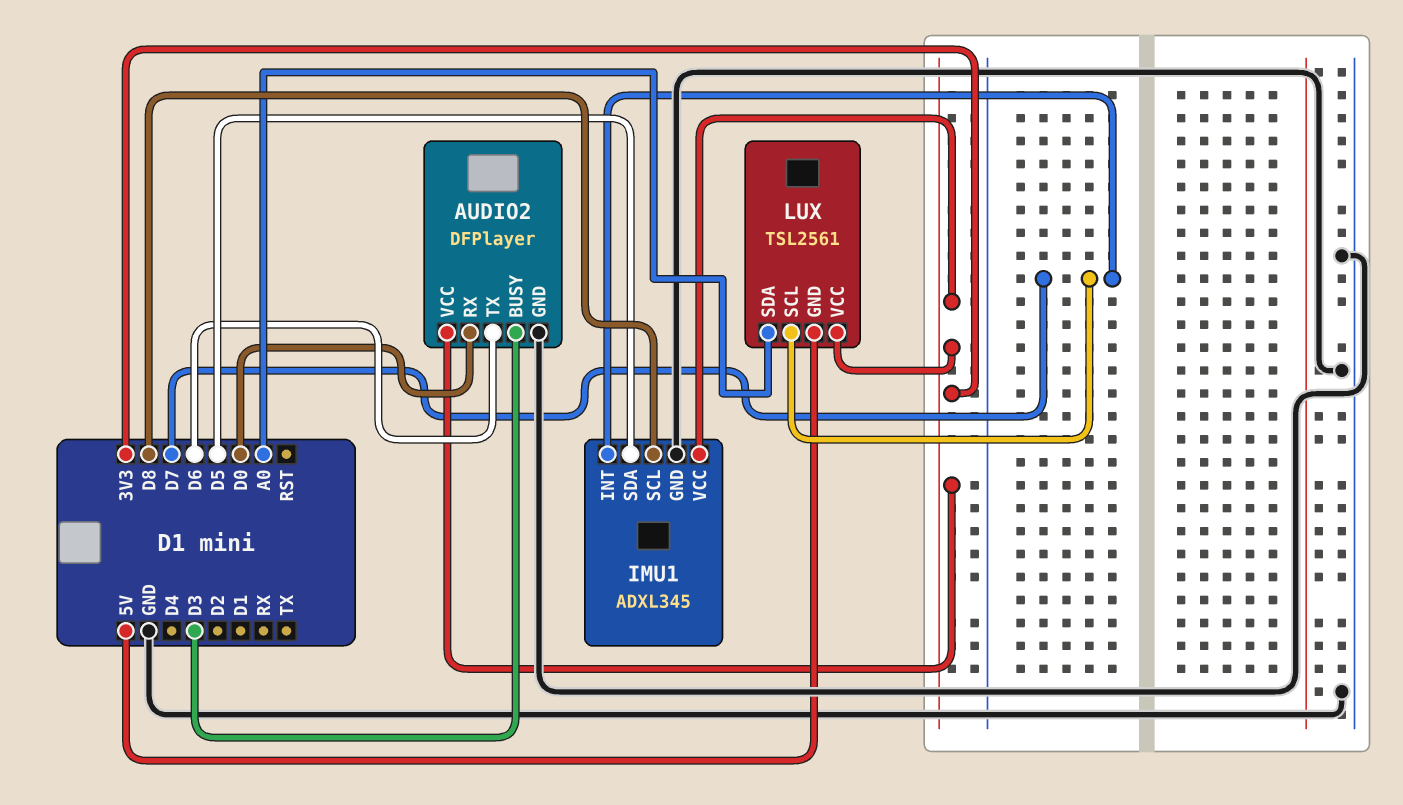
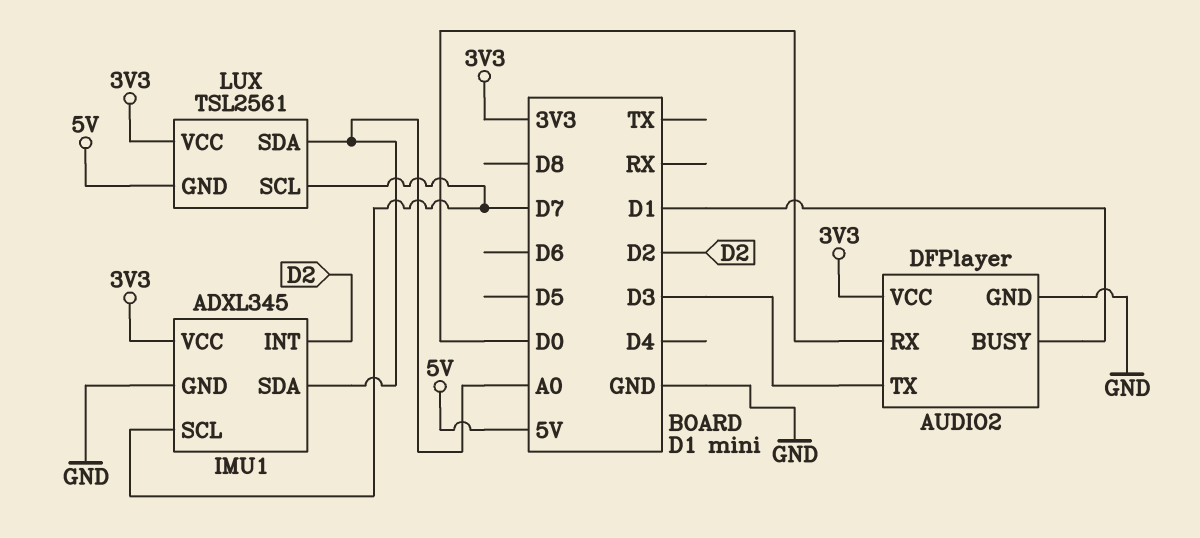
AUDIO2 pin BUSY: D3 -> D1
AUDIO2 pin TX: D6 -> D3
IMU1 pin INT: D7 -> D2
IMU1 pin SCL: D8 -> D7
IMU1 pin SDA: D5 -> A0

